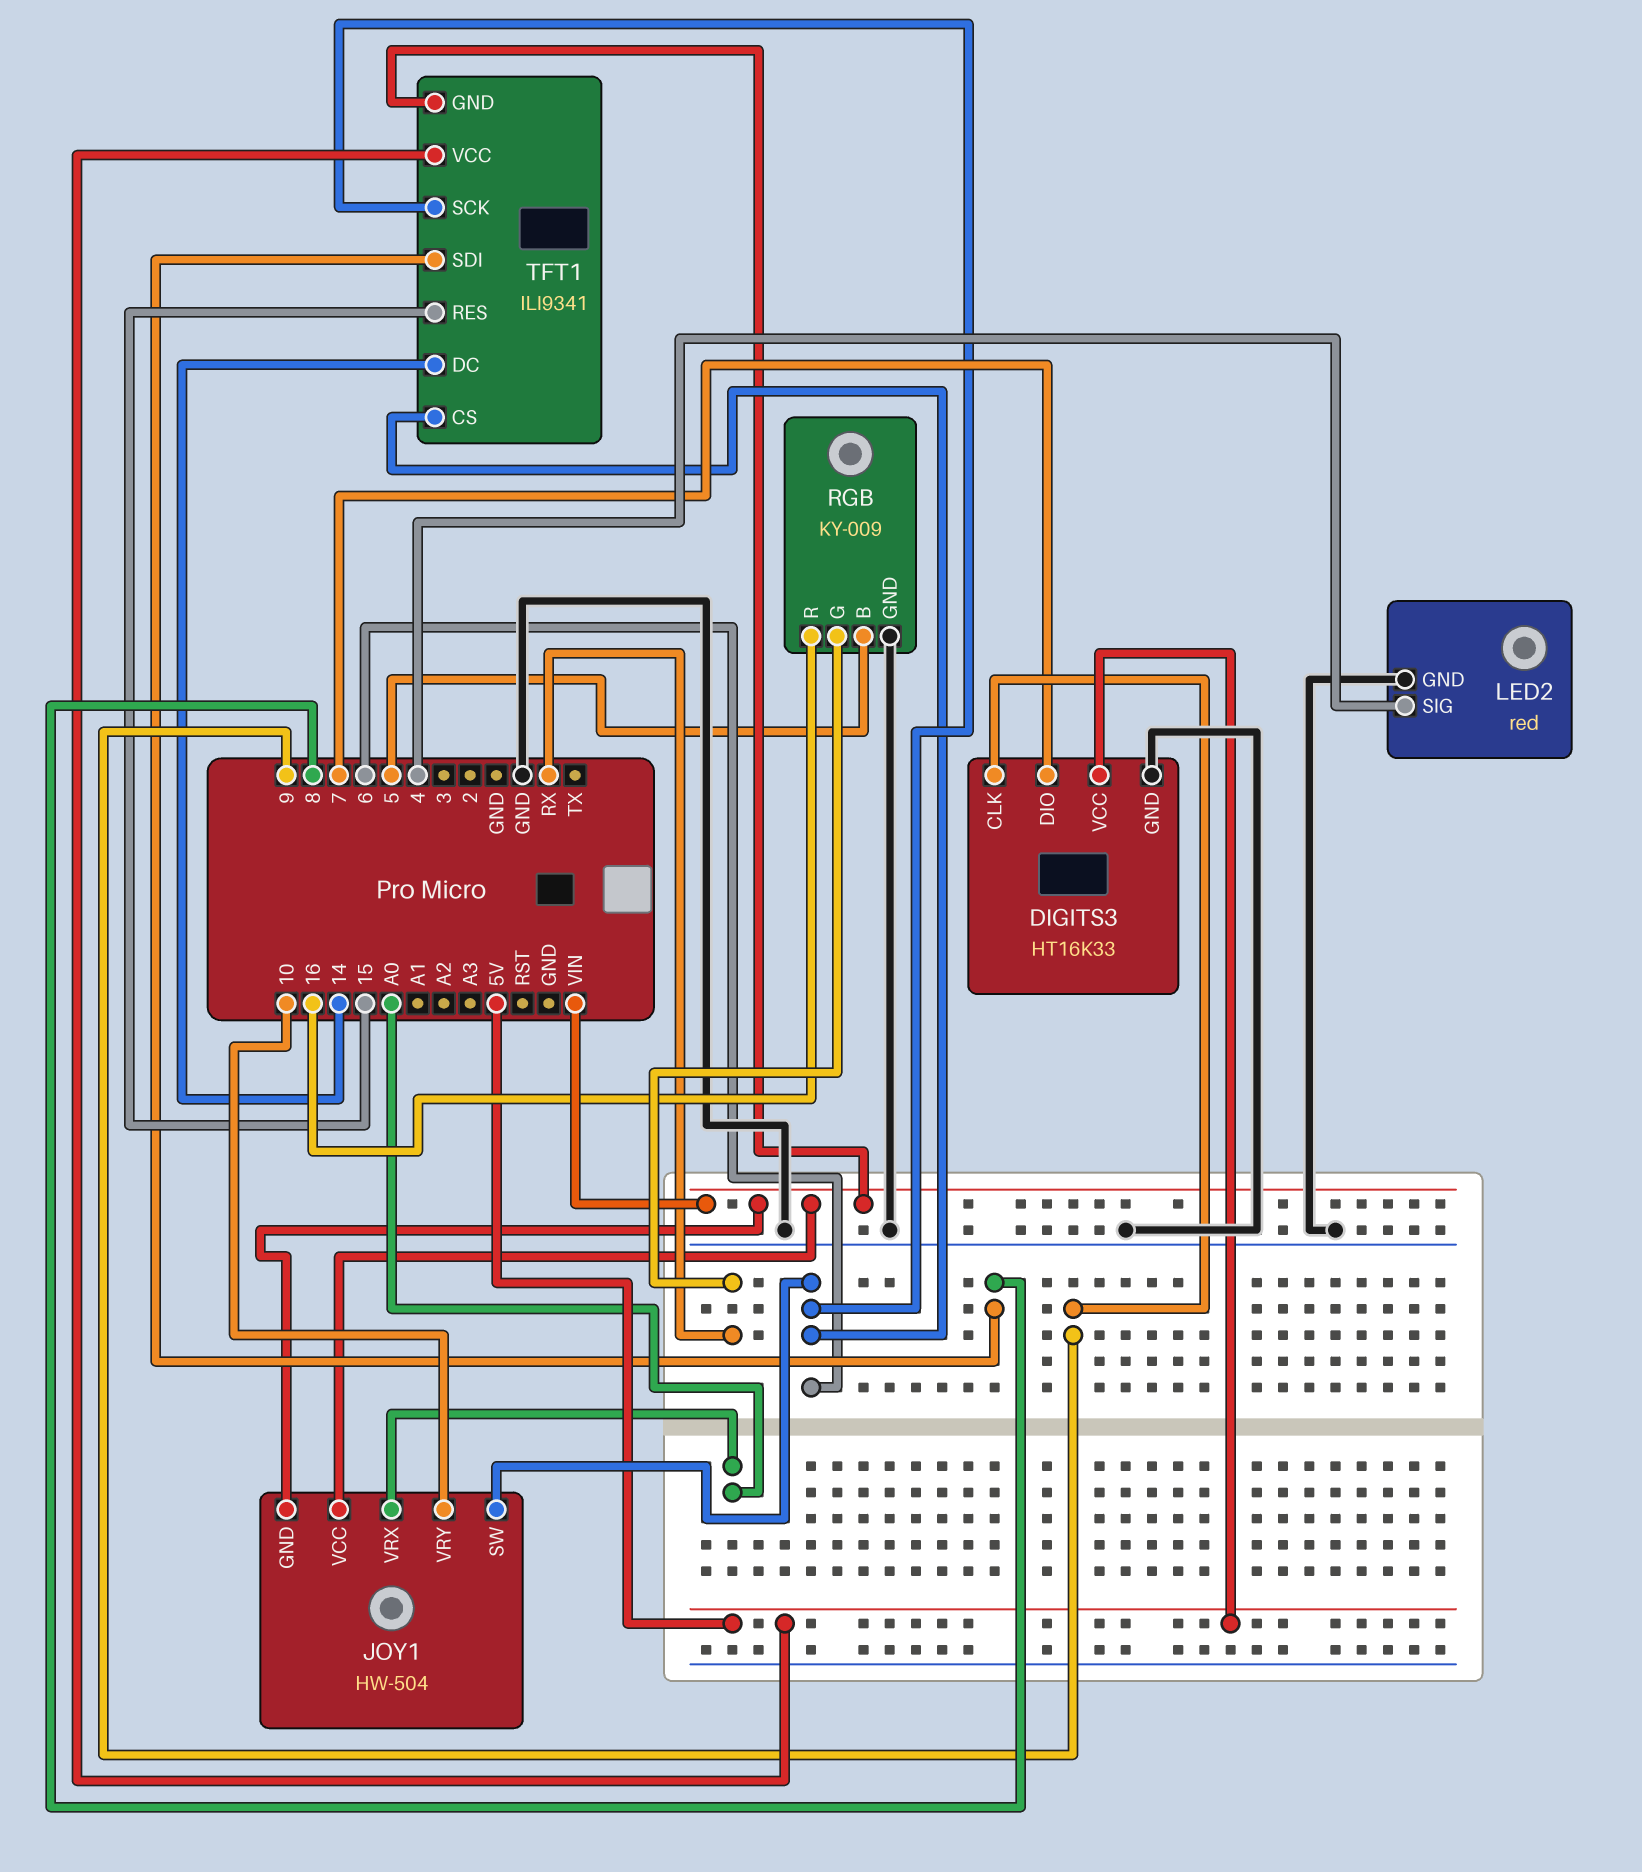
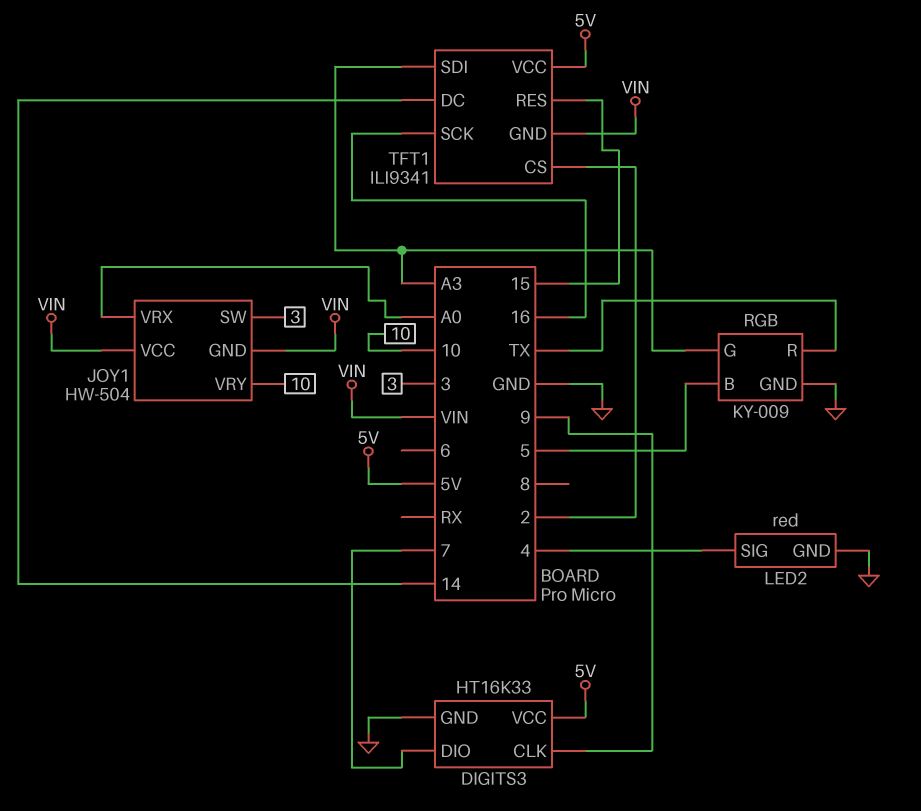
JOY1 pin SW: 6 -> 3
RGB pin G: RX -> A3
RGB pin R: 16 -> TX
TFT1 pin CS: 6 -> 2
TFT1 pin SCK: 6 -> 16
TFT1 pin SDI: 8 -> A3

